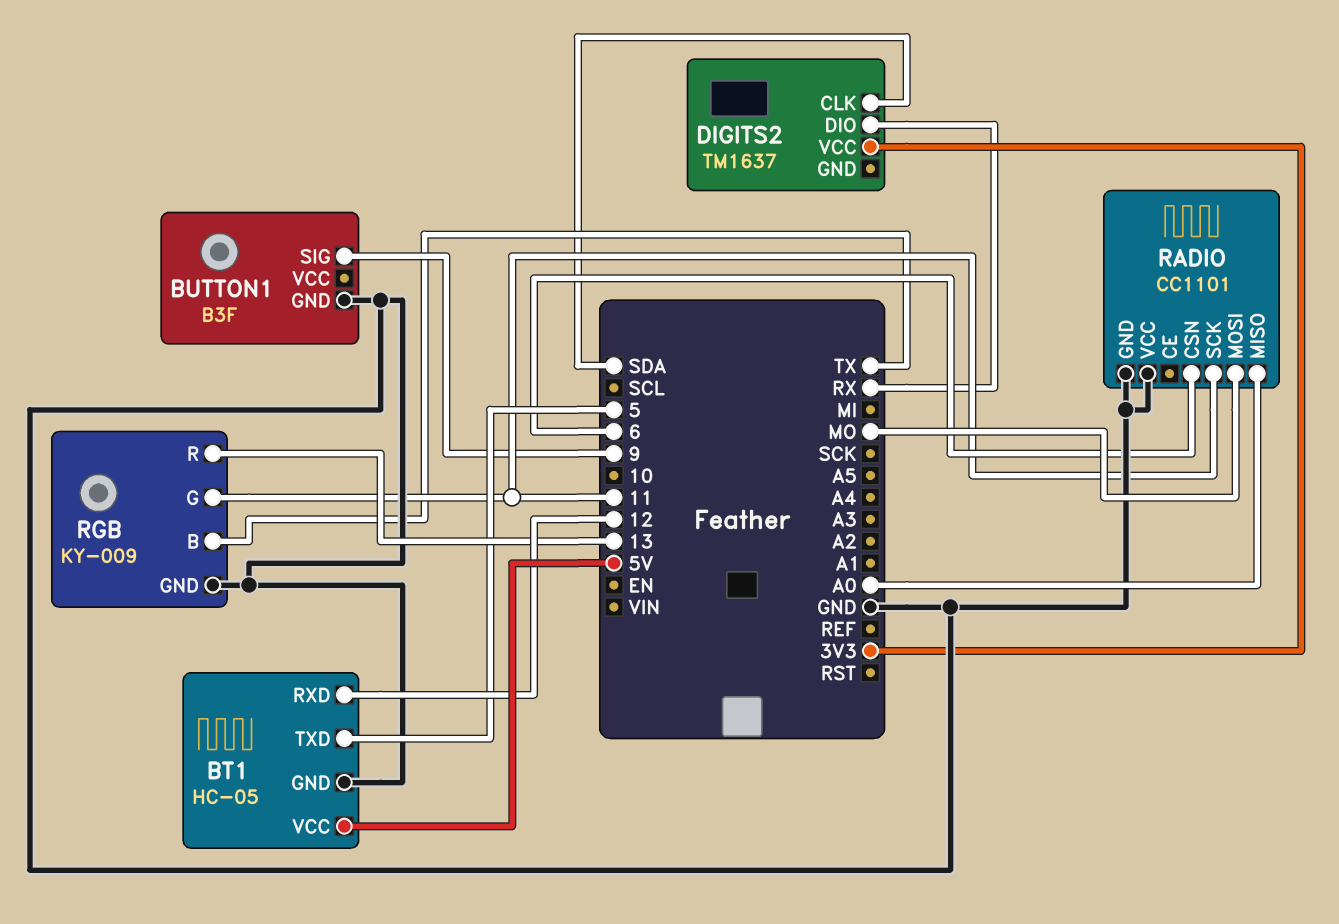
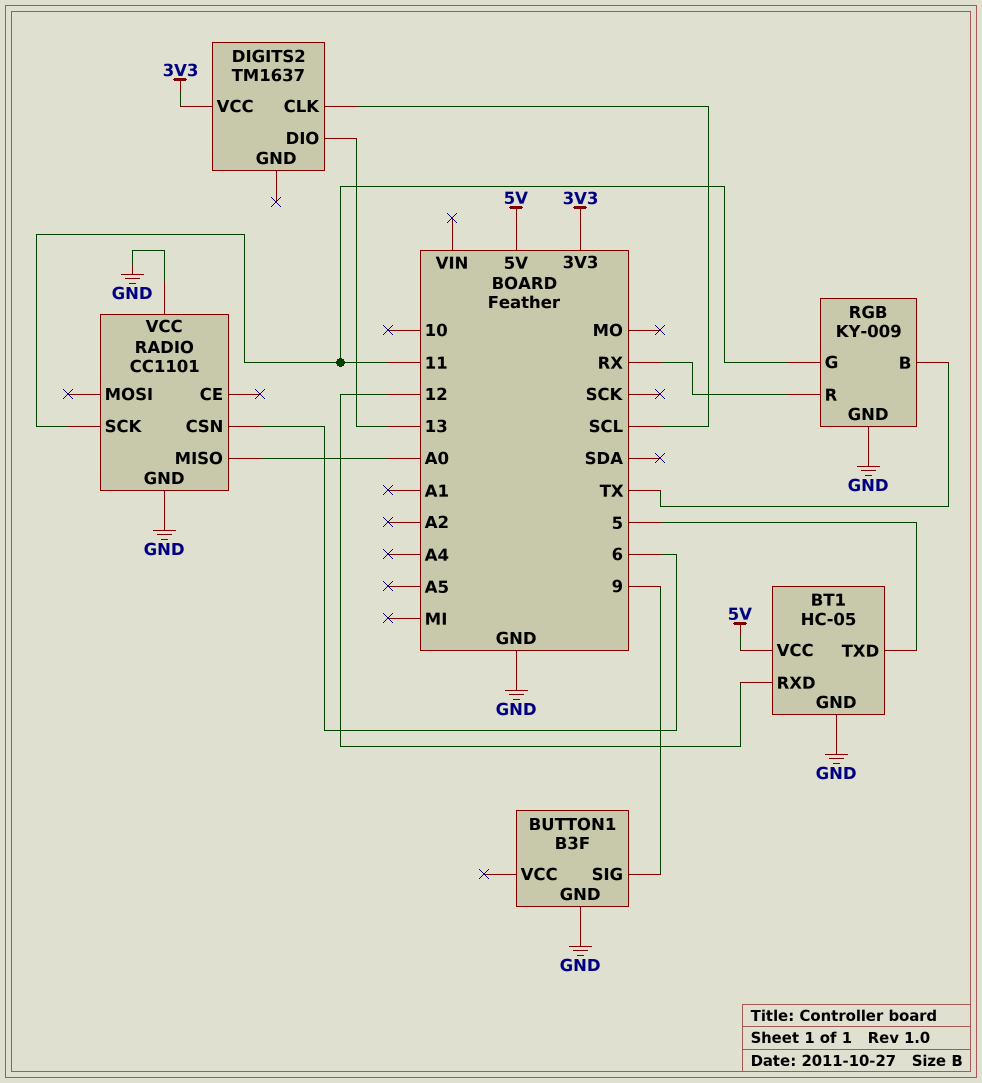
DIGITS2 pin CLK: SDA -> SCL
DIGITS2 pin DIO: RX -> 13
RADIO pin MOSI: MO -> none
RGB pin R: 13 -> RX

